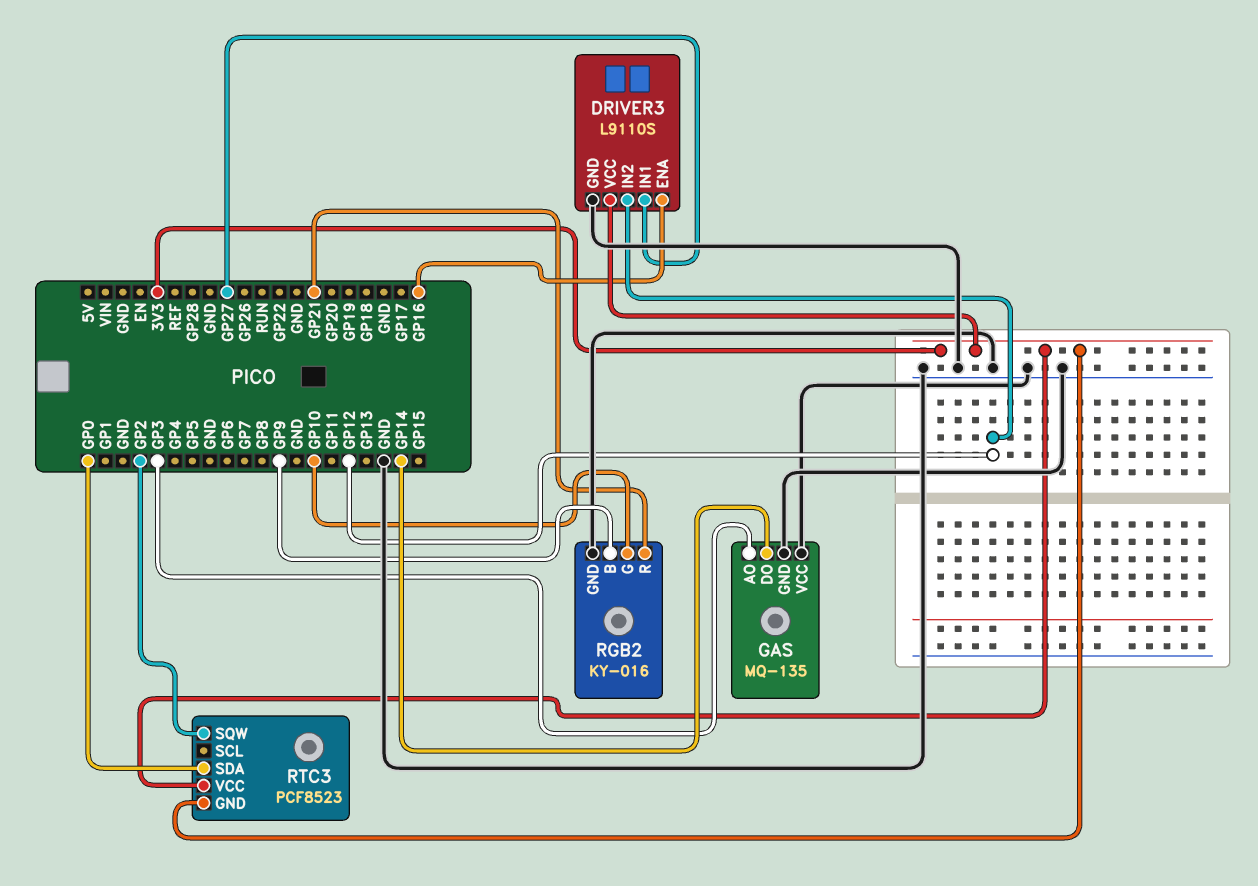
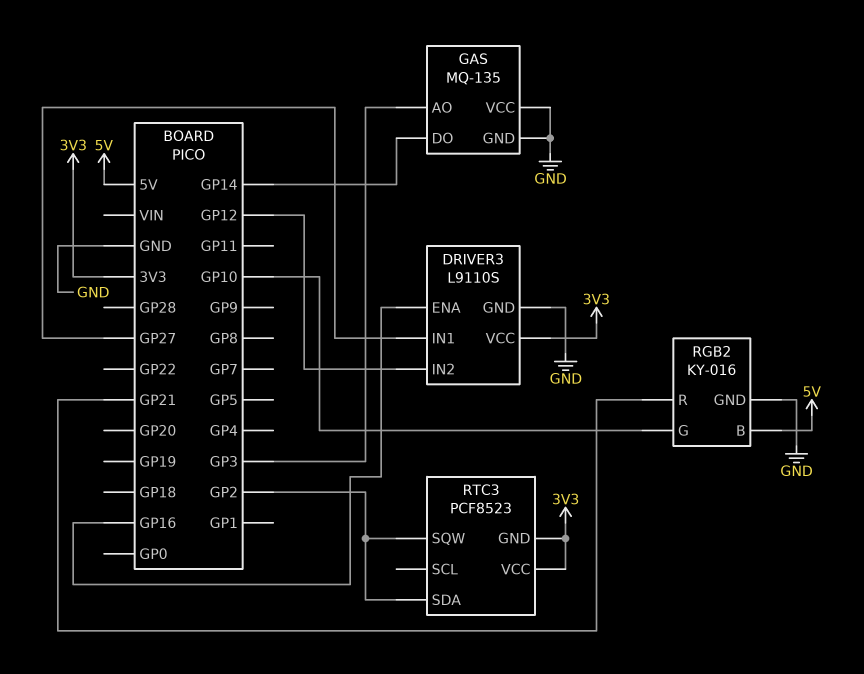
RGB2 pin B: GP9 -> 5V
RTC3 pin SDA: GP0 -> GP2

